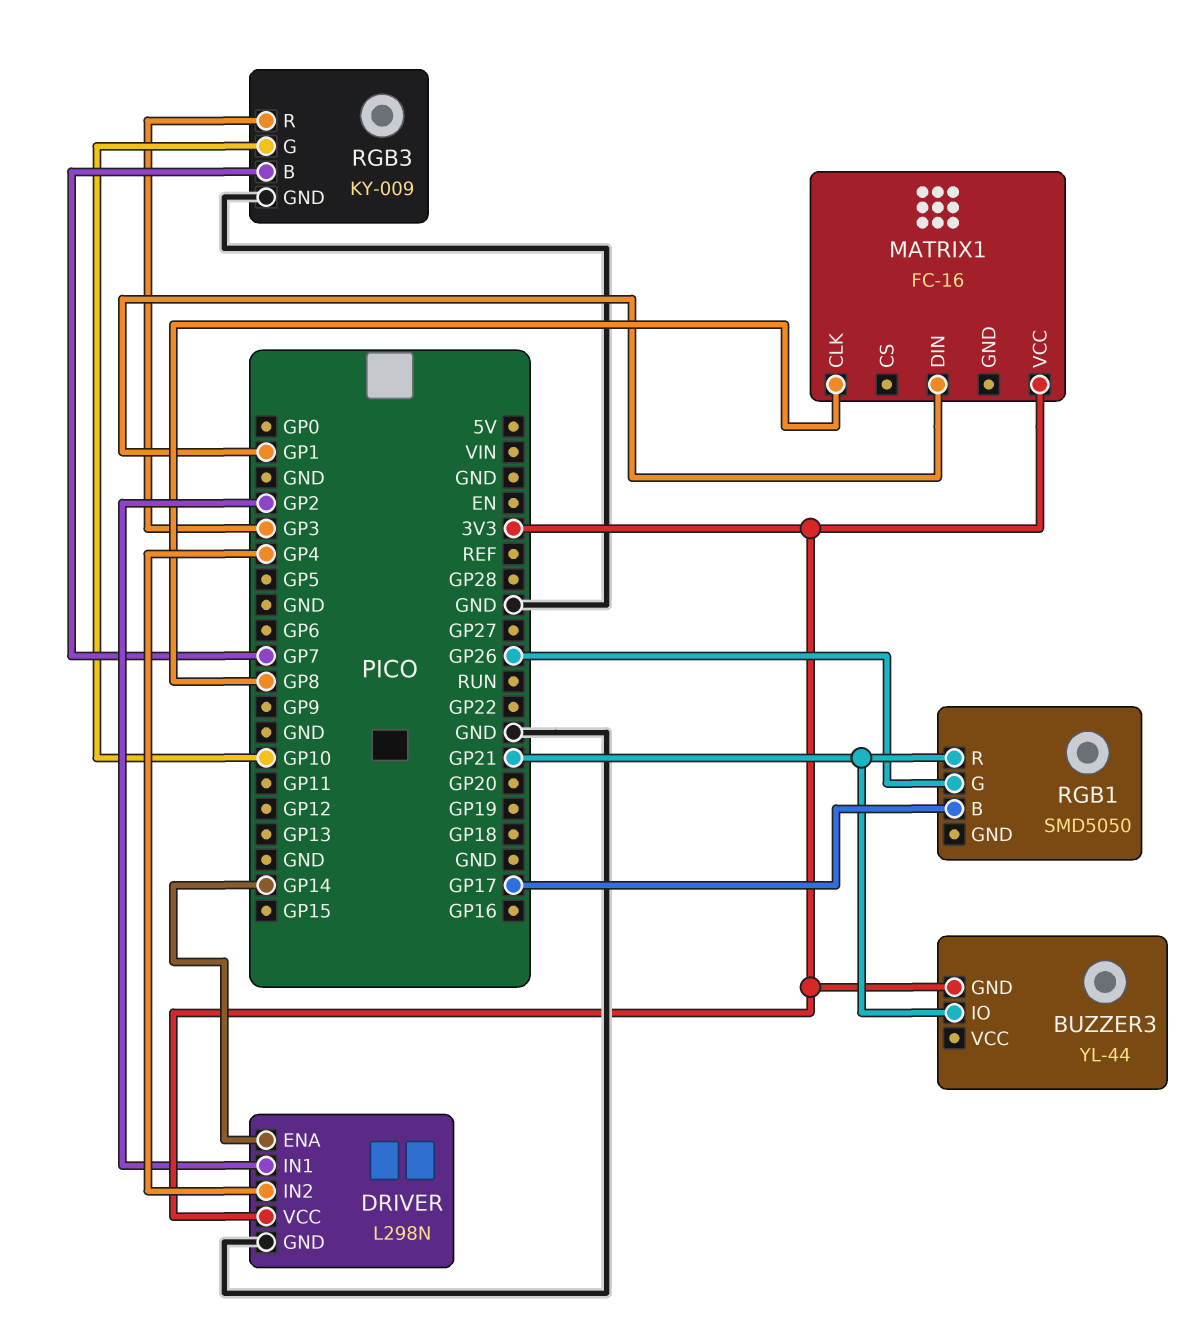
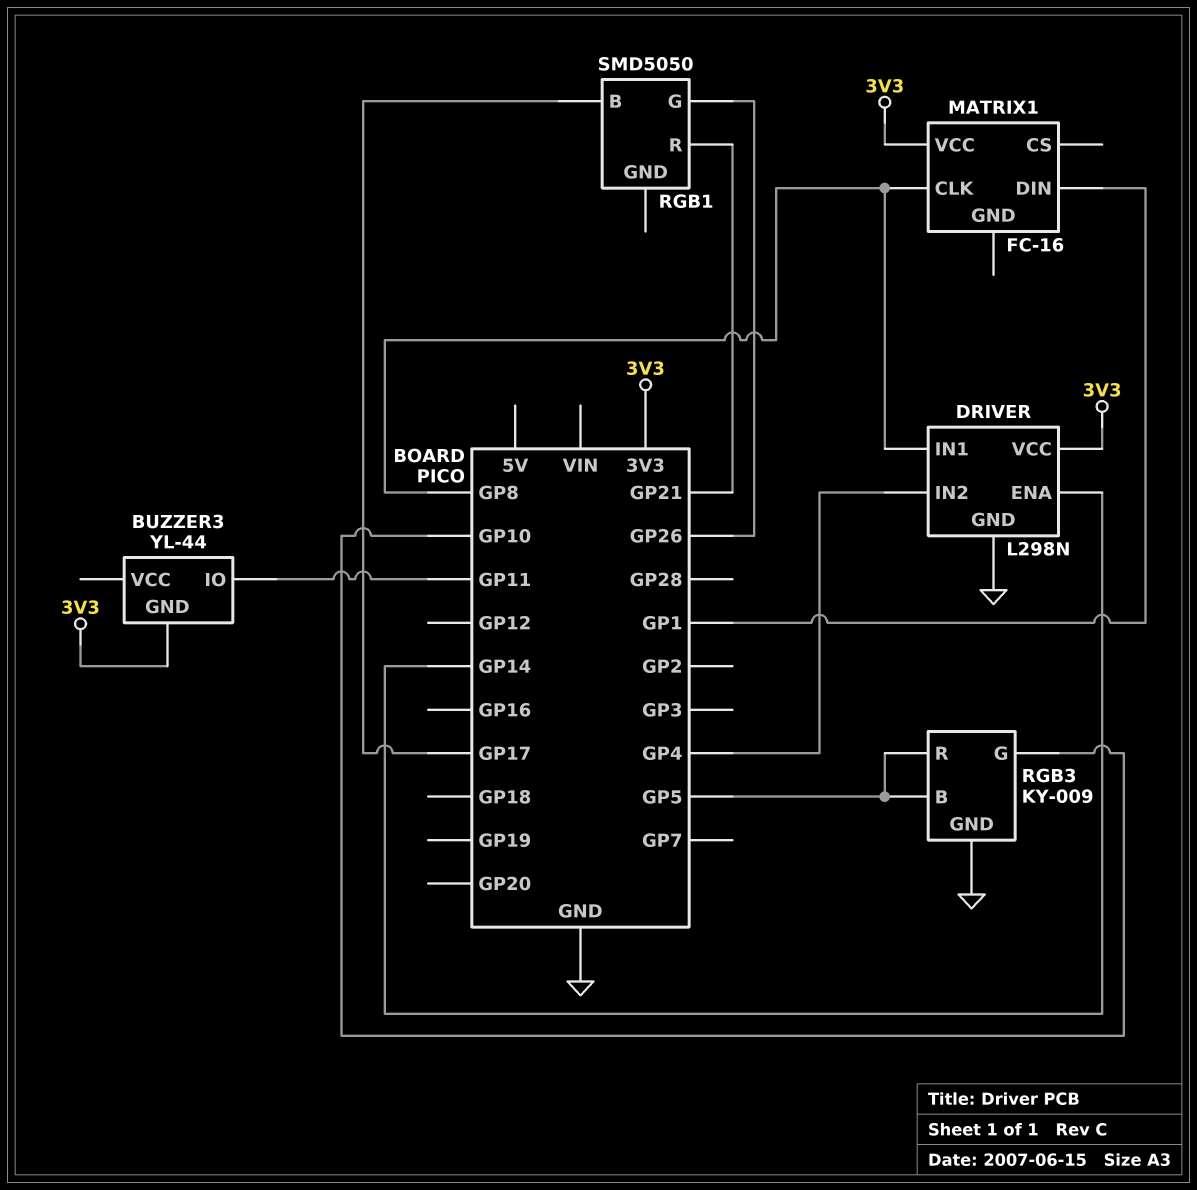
BUZZER3 pin IO: GP21 -> GP11
DRIVER pin IN1: GP2 -> GP8
RGB3 pin B: GP7 -> GP5
RGB3 pin R: GP3 -> GP5

